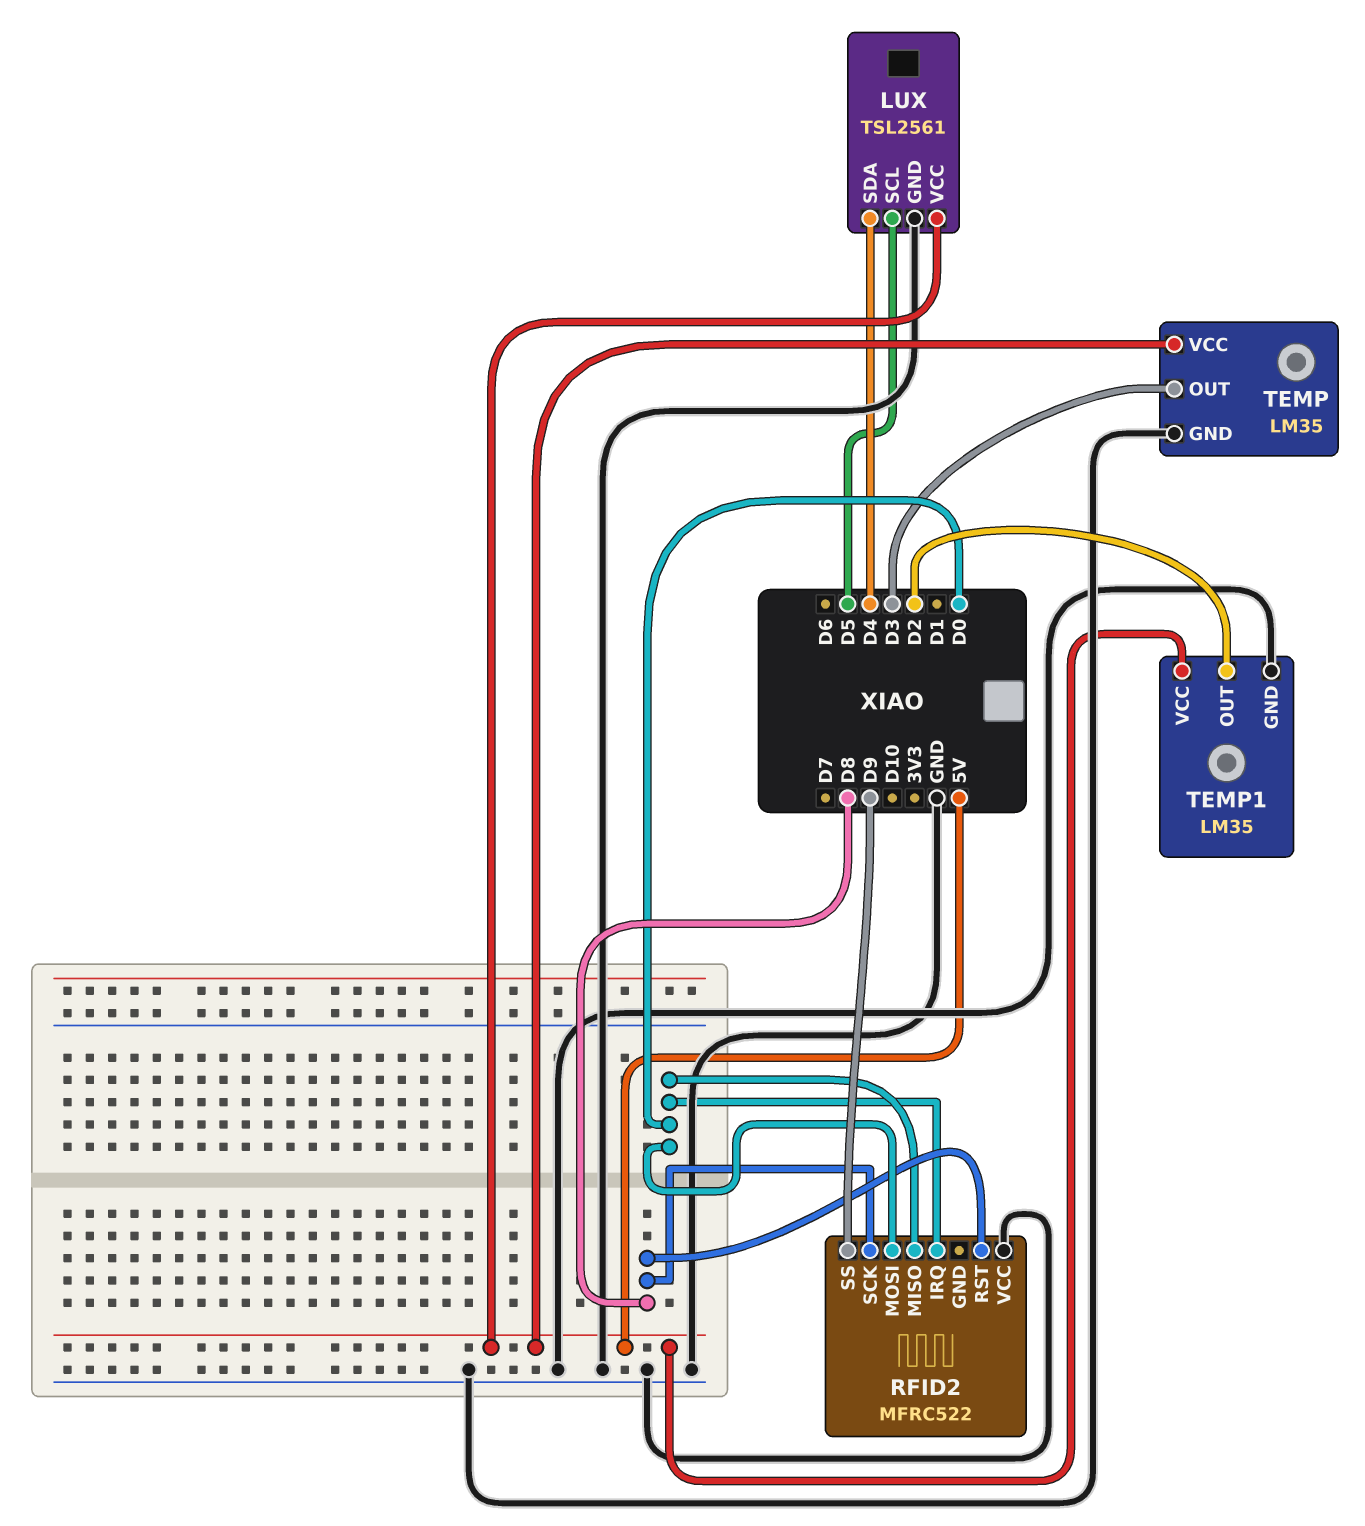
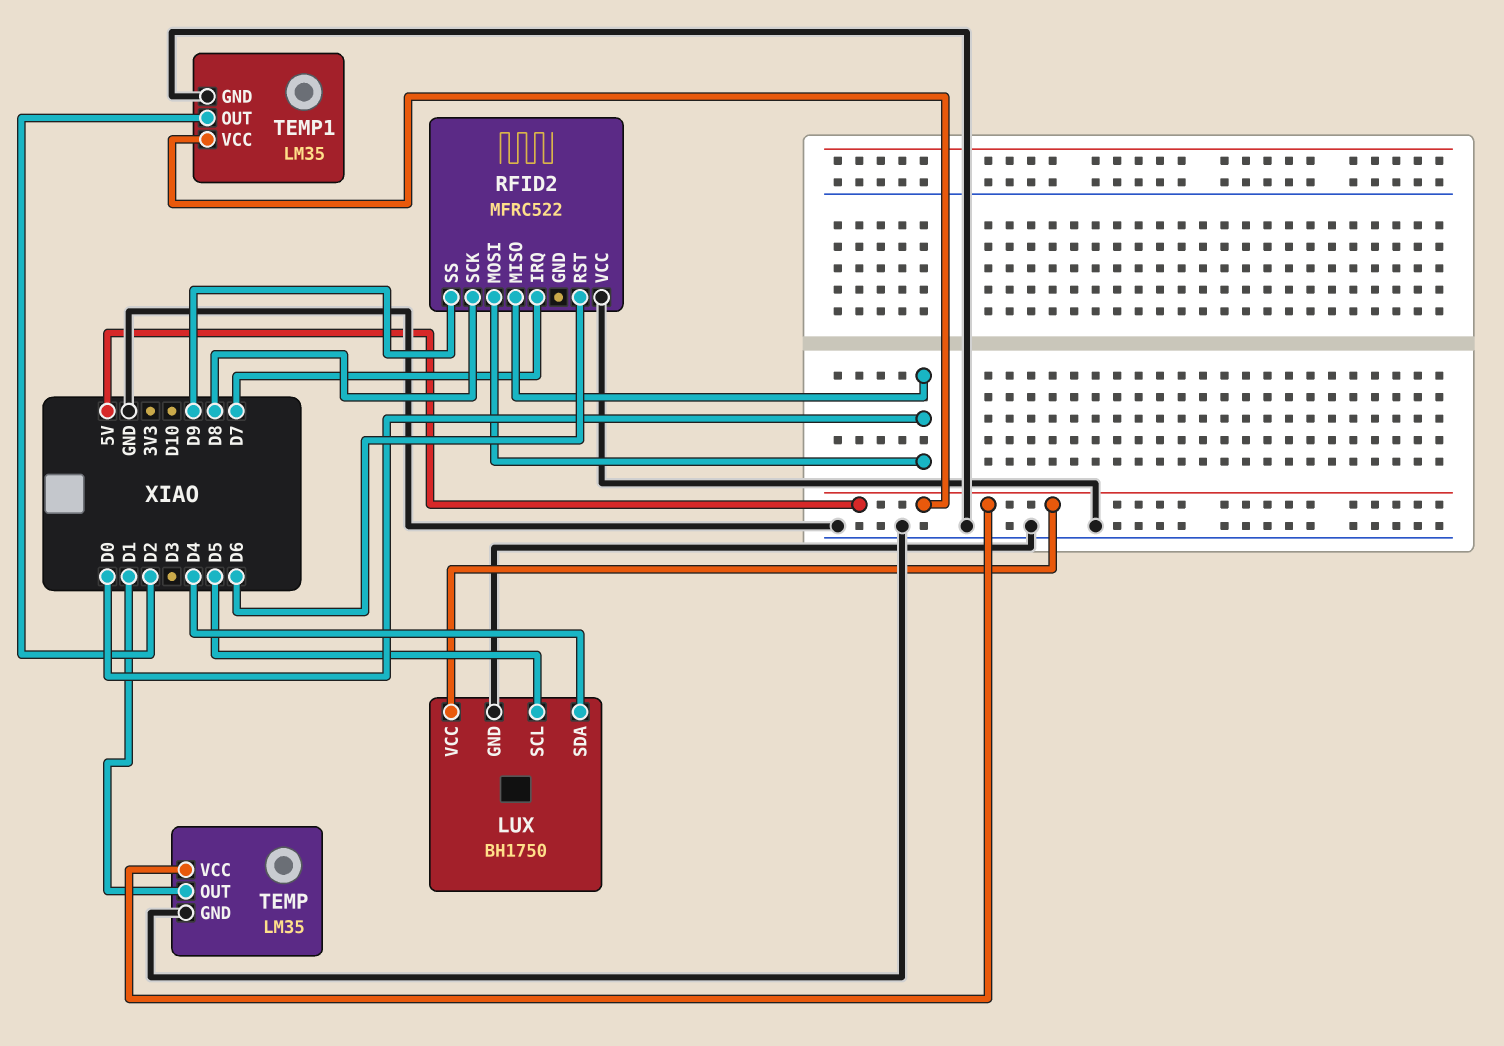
LUX: TSL2561 -> BH1750
RFID2 pin IRQ: D0 -> D7
RFID2 pin RST: D8 -> D6
TEMP pin OUT: D3 -> D1

